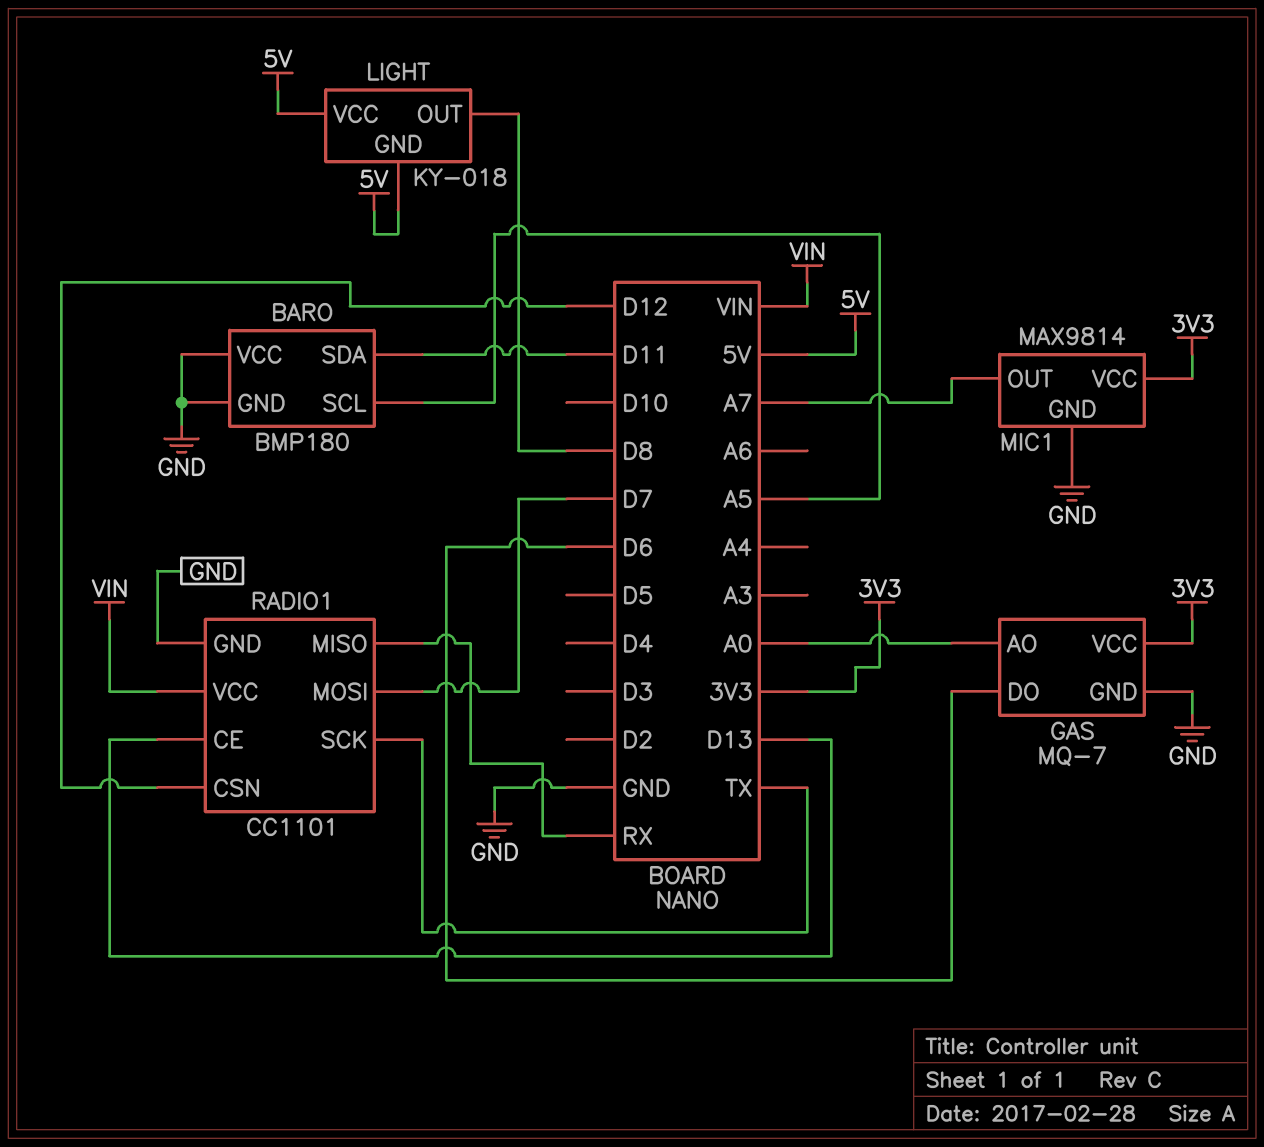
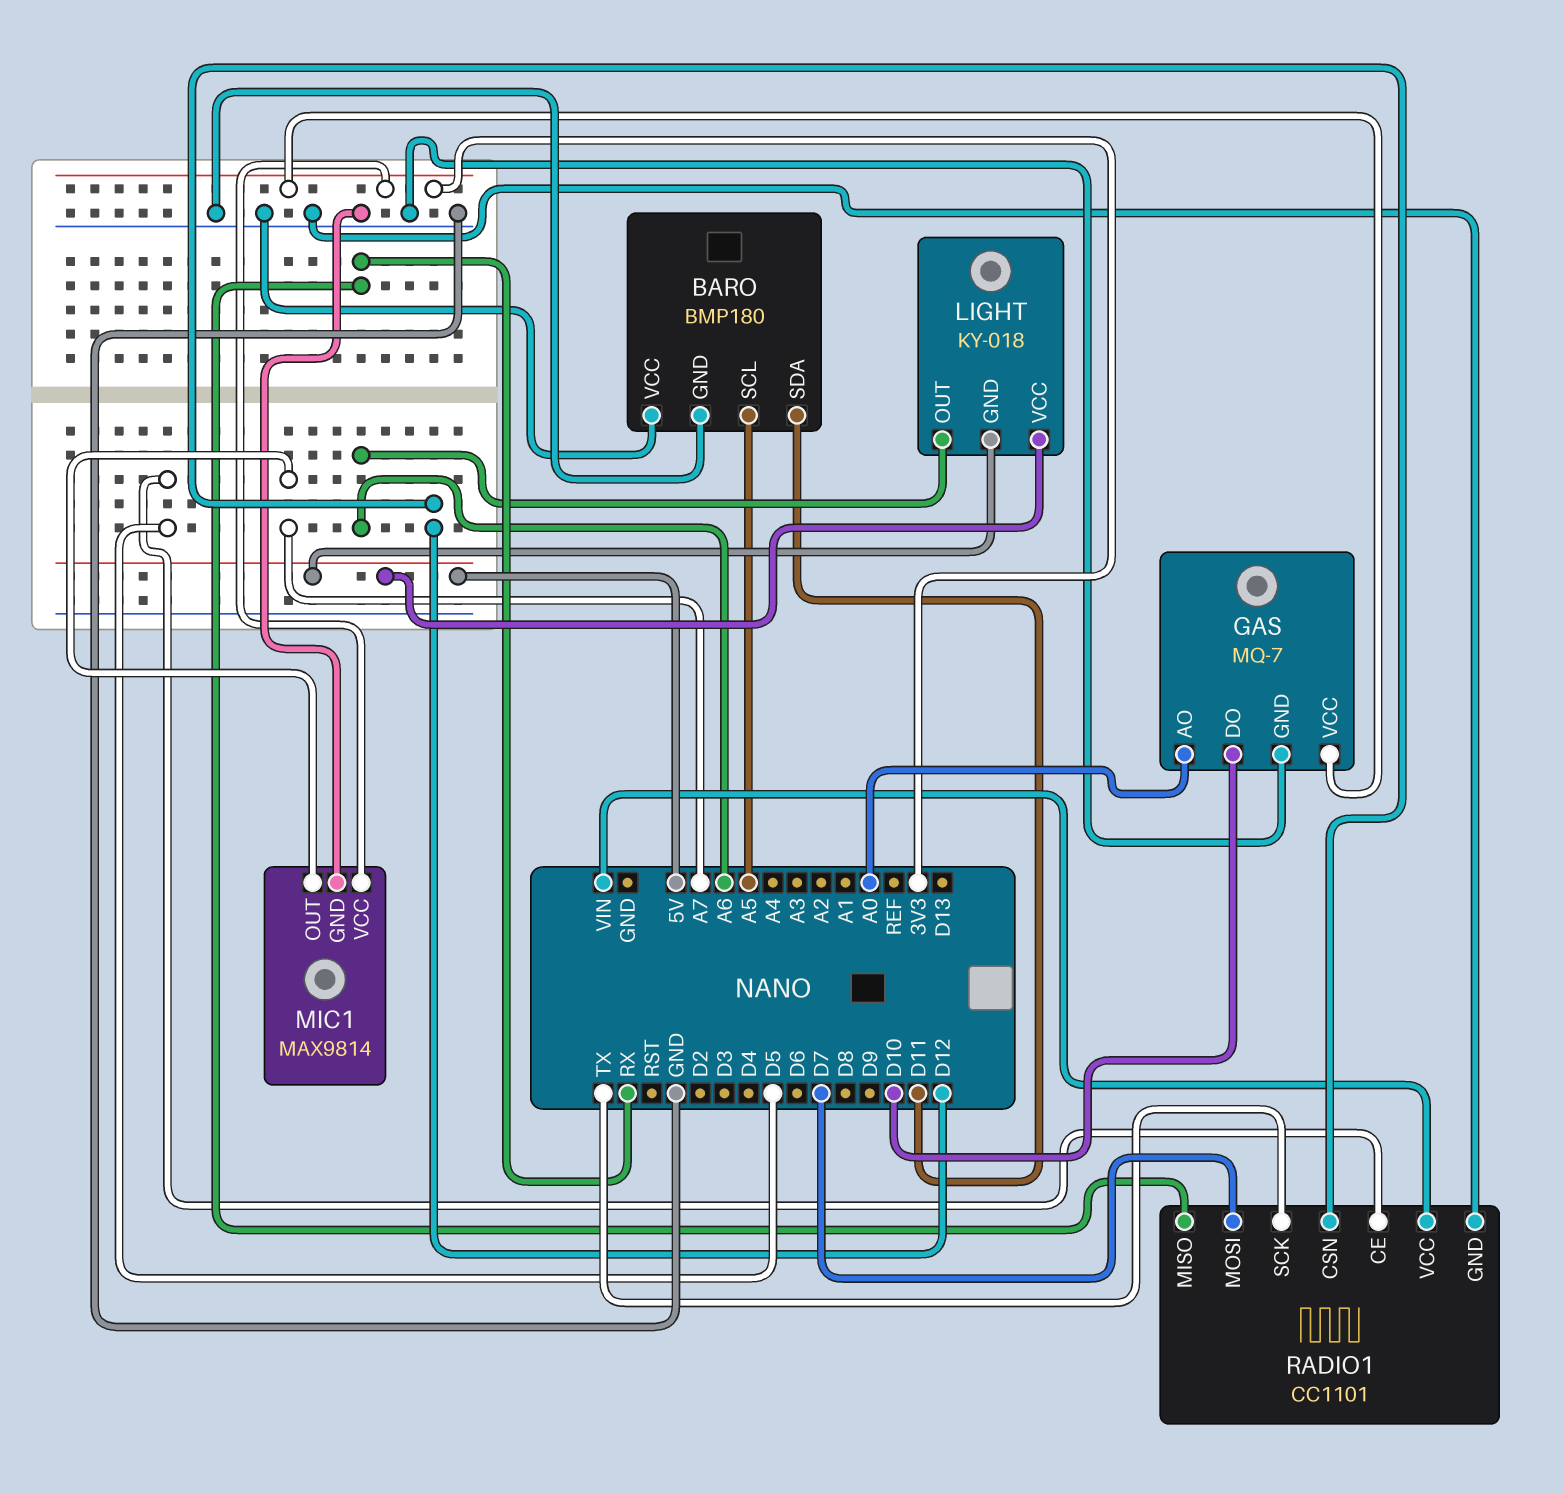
GAS pin DO: D6 -> D10
LIGHT pin OUT: D8 -> A6
RADIO1 pin CE: D13 -> D5

